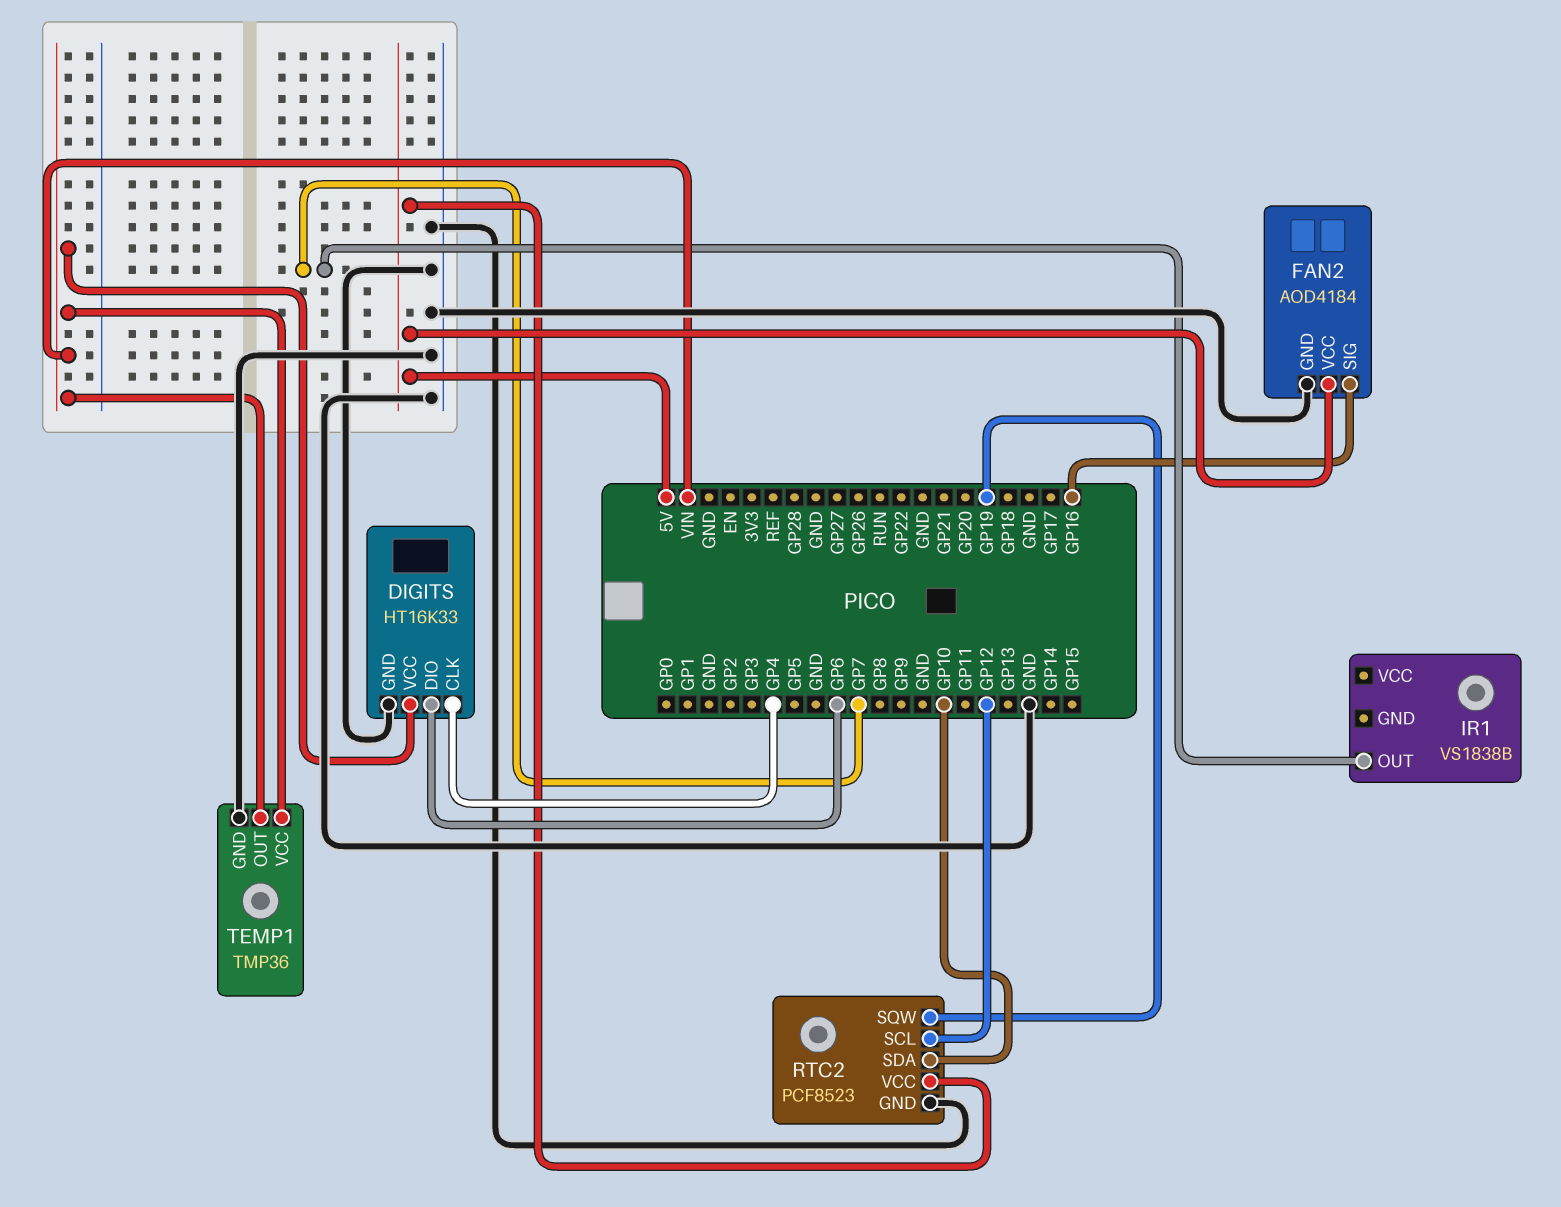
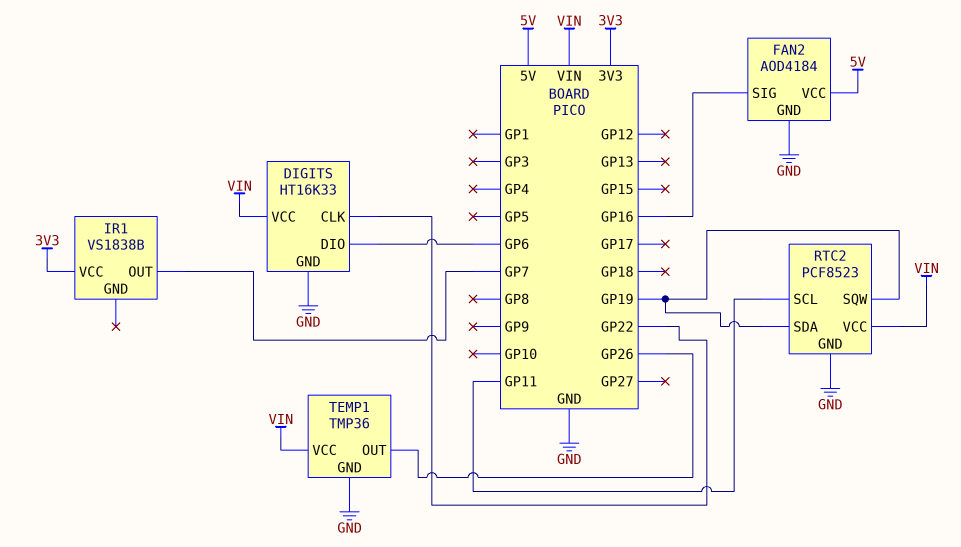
DIGITS pin CLK: GP4 -> GP22
IR1 pin VCC: none -> 3V3
RTC2 pin SCL: GP12 -> GP11
RTC2 pin SDA: GP10 -> GP19
RTC2 pin VCC: 5V -> VIN
TEMP1 pin OUT: VIN -> GP26

